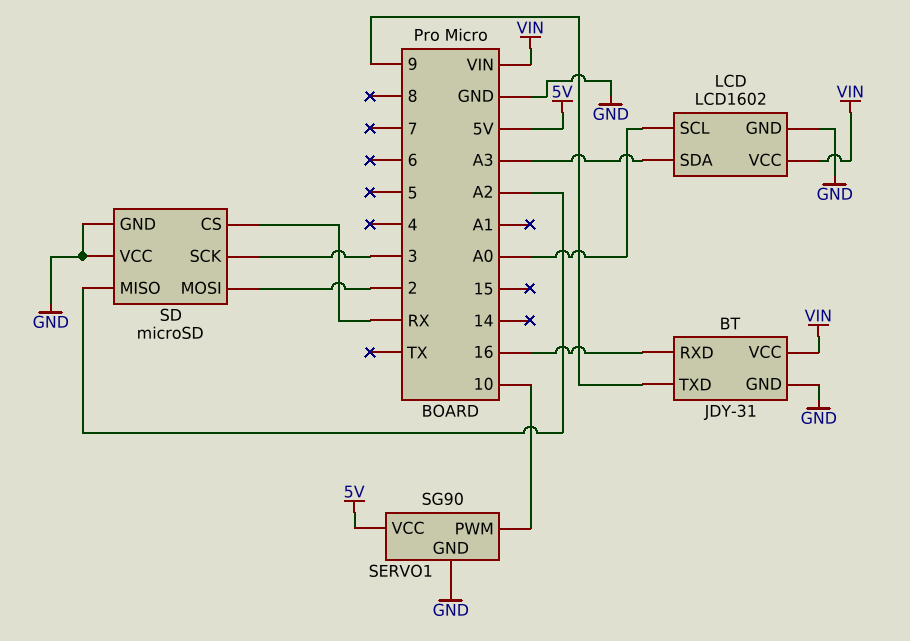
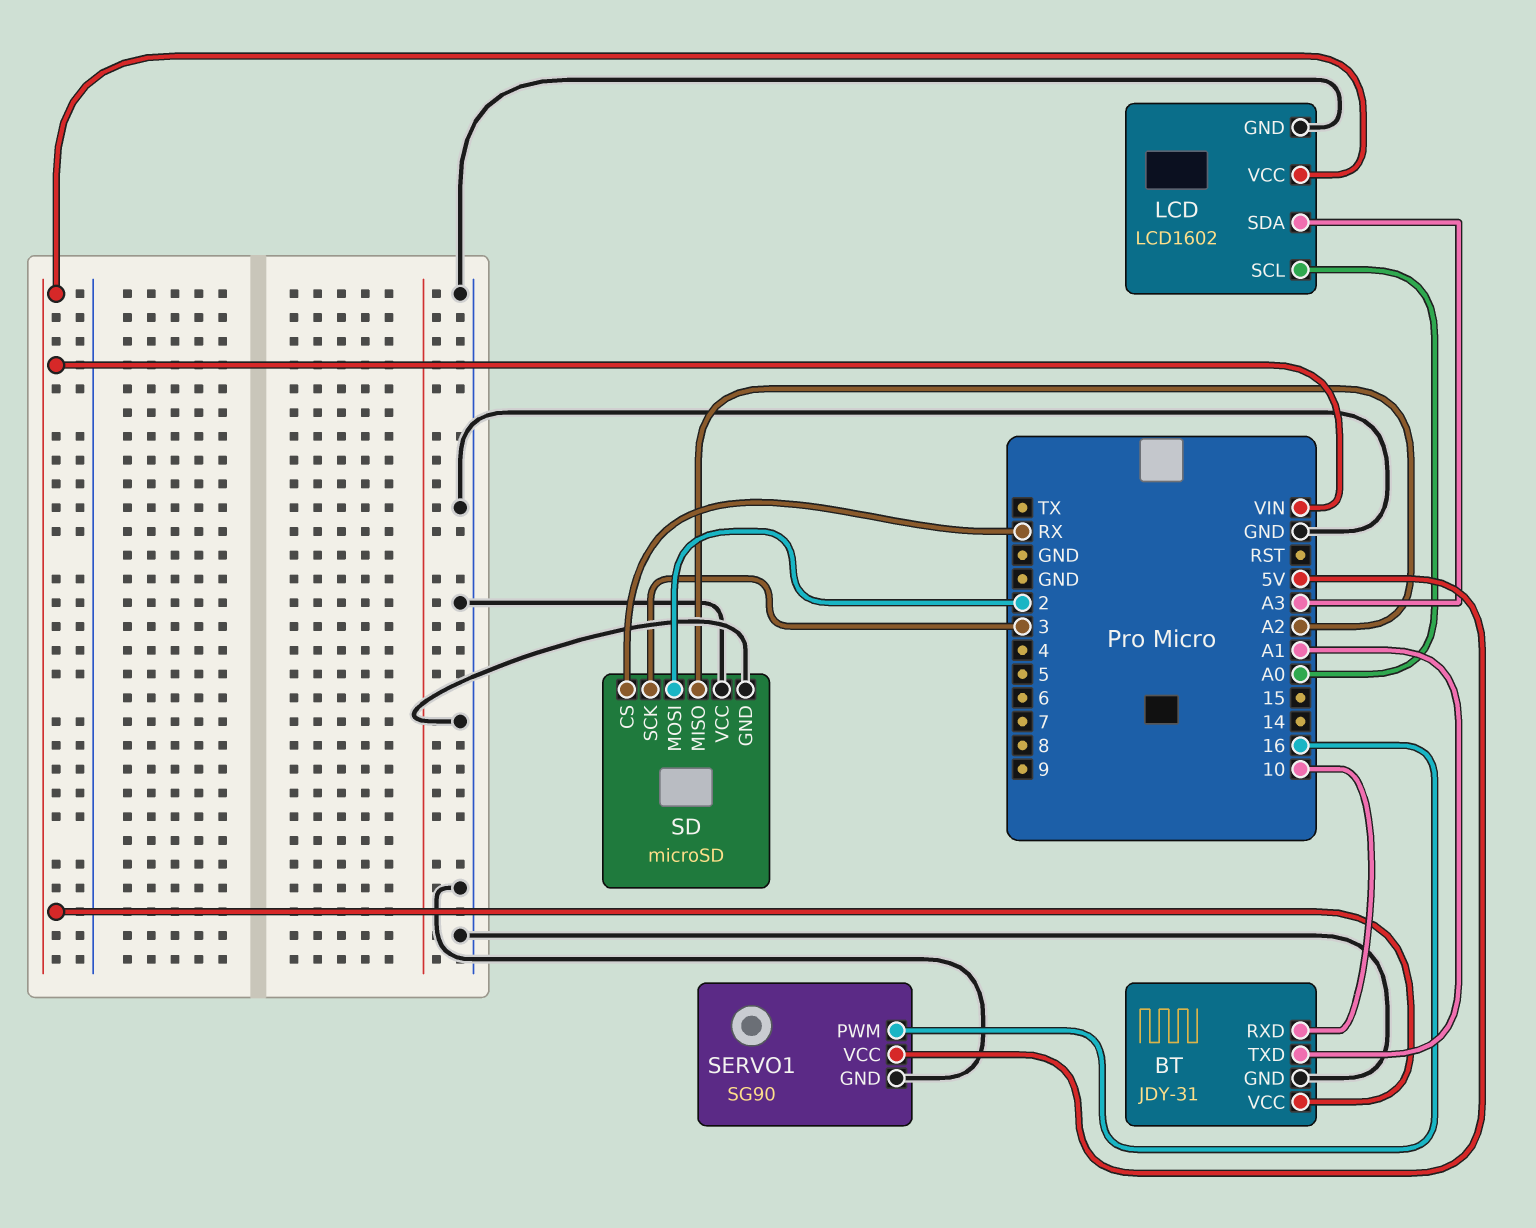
BT pin RXD: 16 -> 10
BT pin TXD: 9 -> A1
SERVO1 pin PWM: 10 -> 16

